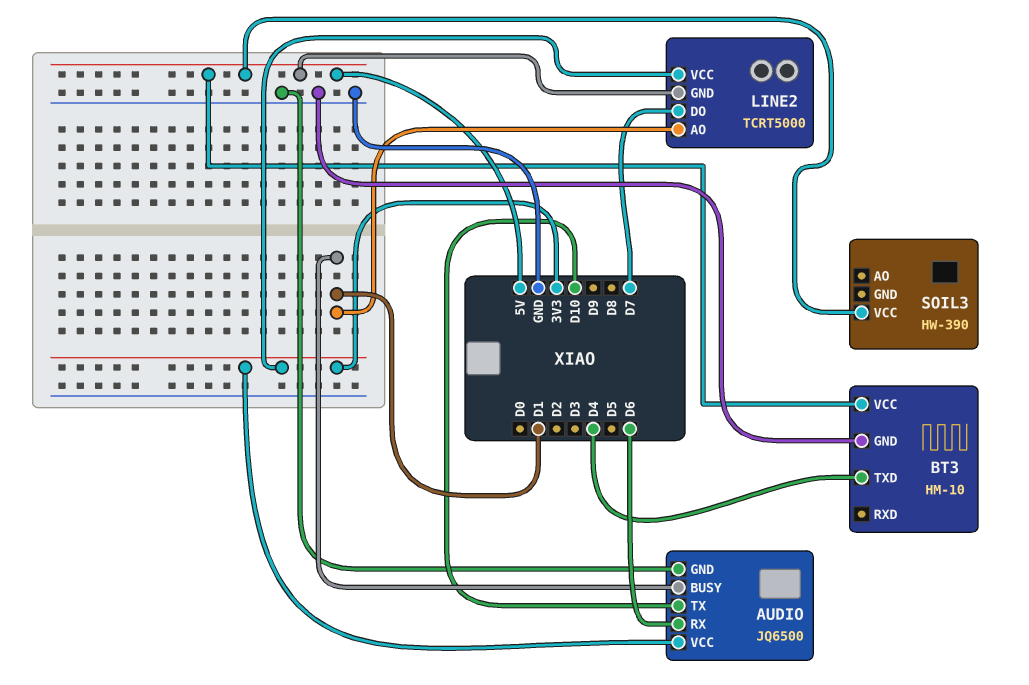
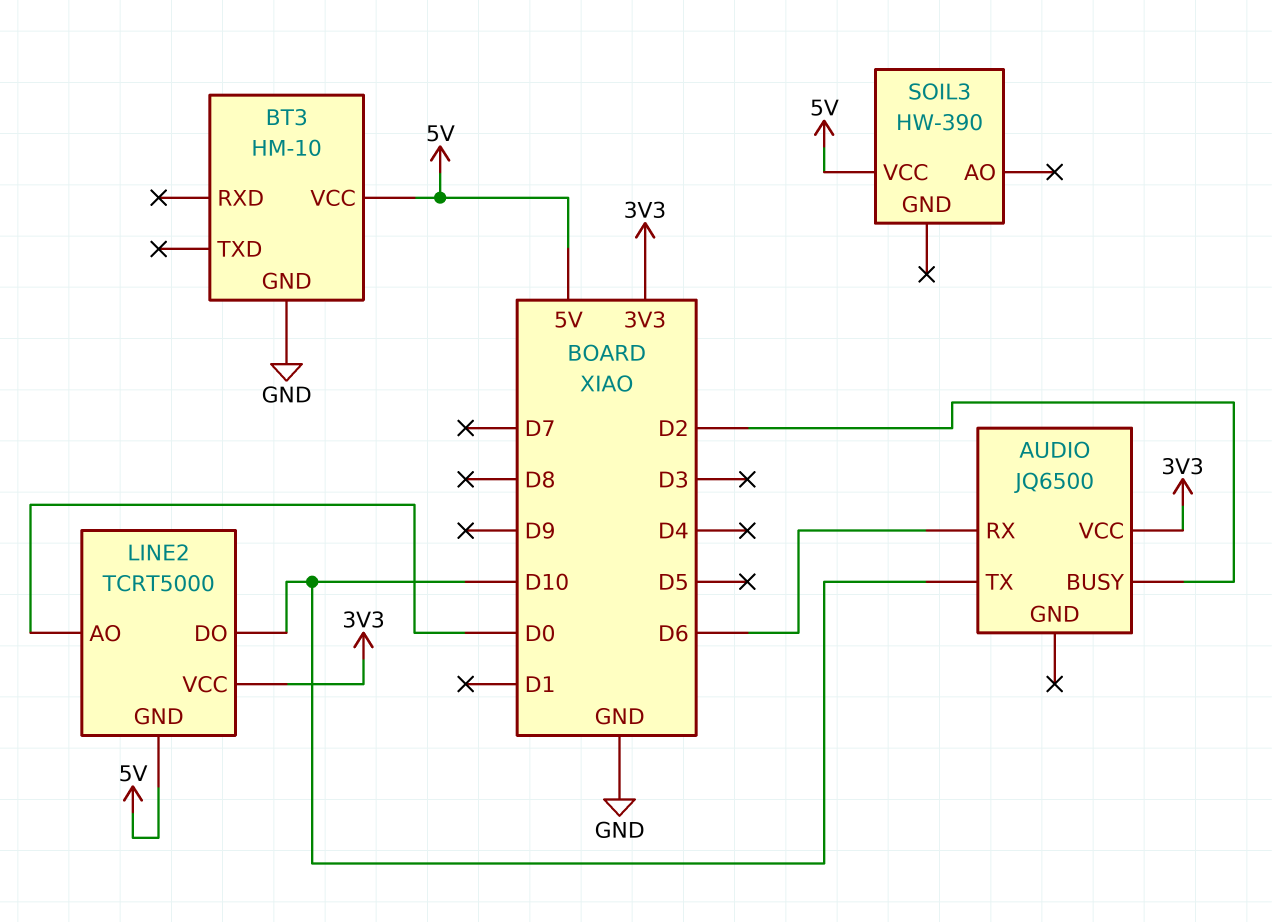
AUDIO pin BUSY: D1 -> D2
AUDIO pin GND: GND -> none
BT3 pin TXD: D4 -> none
LINE2 pin AO: D1 -> D0
LINE2 pin DO: D7 -> D10

